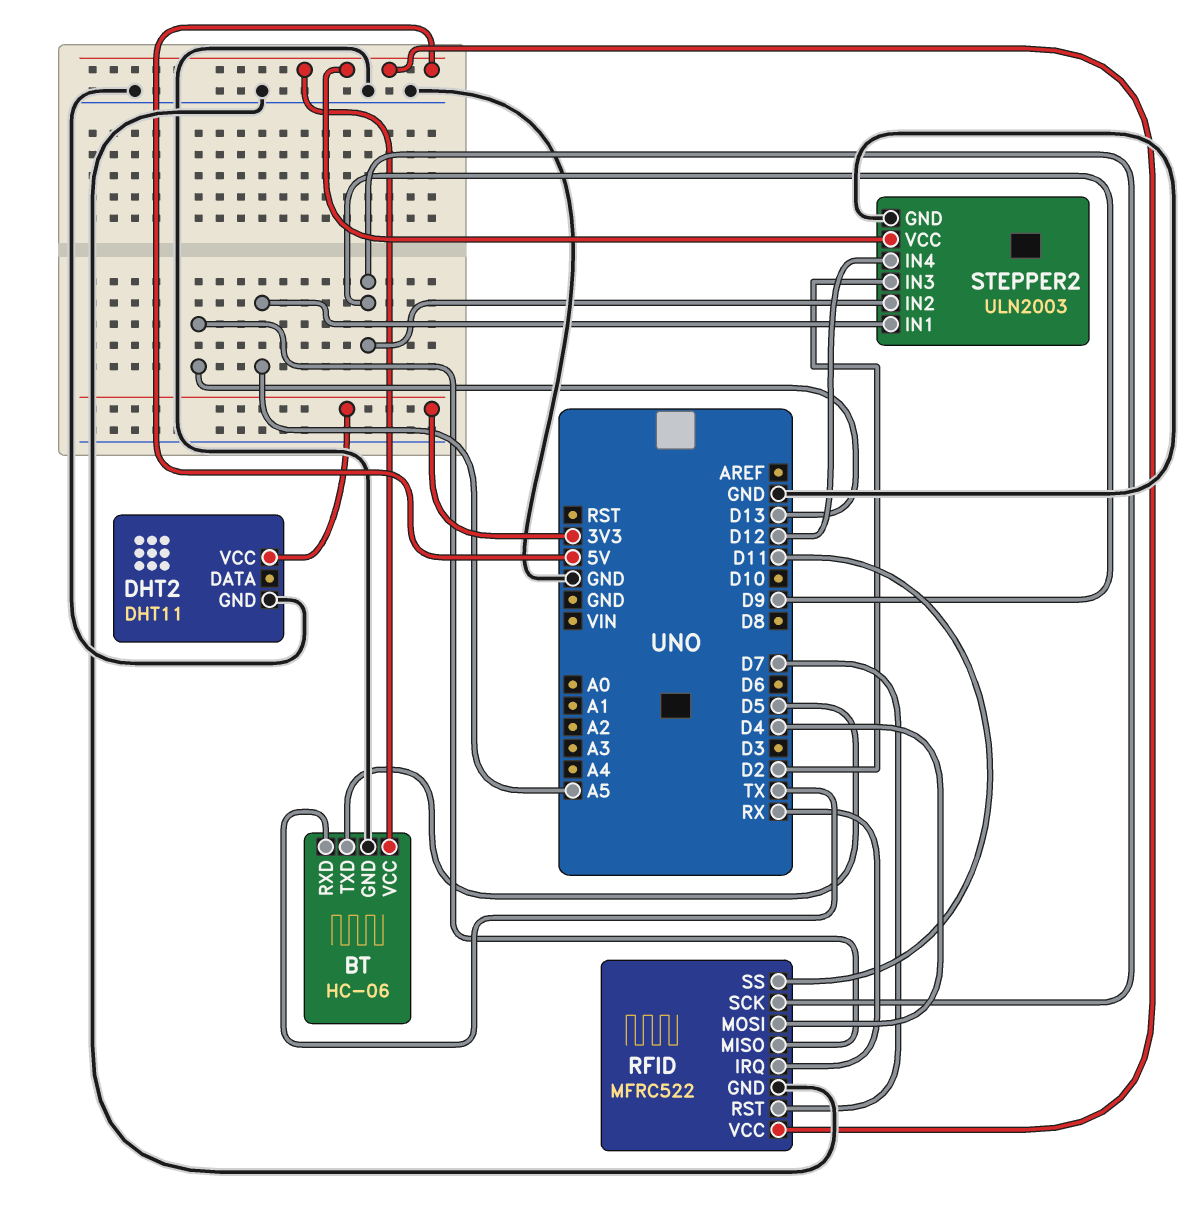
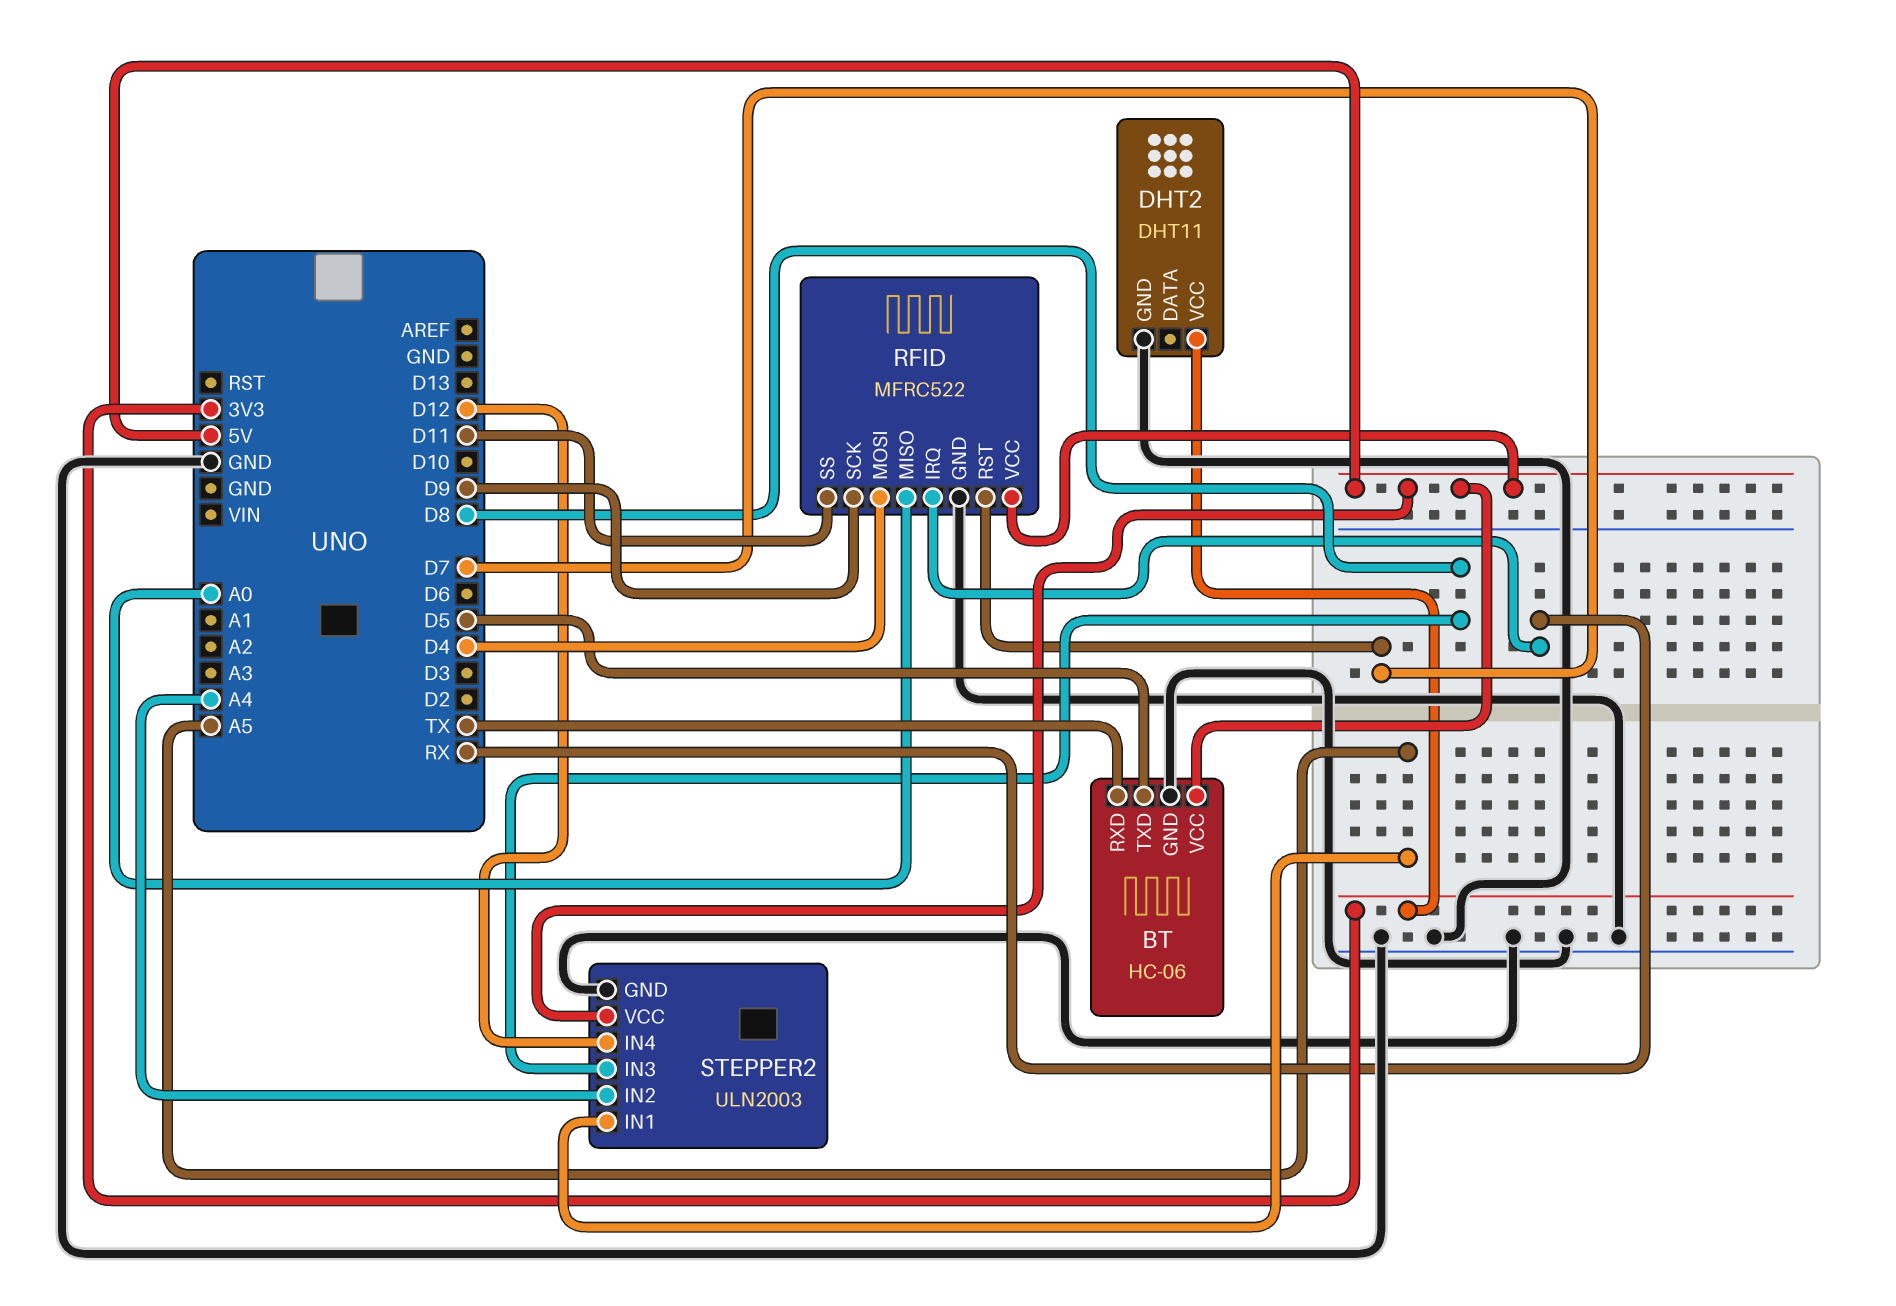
RFID pin MISO: D13 -> A0
STEPPER2 pin IN2: D9 -> A4
STEPPER2 pin IN3: D2 -> D8

